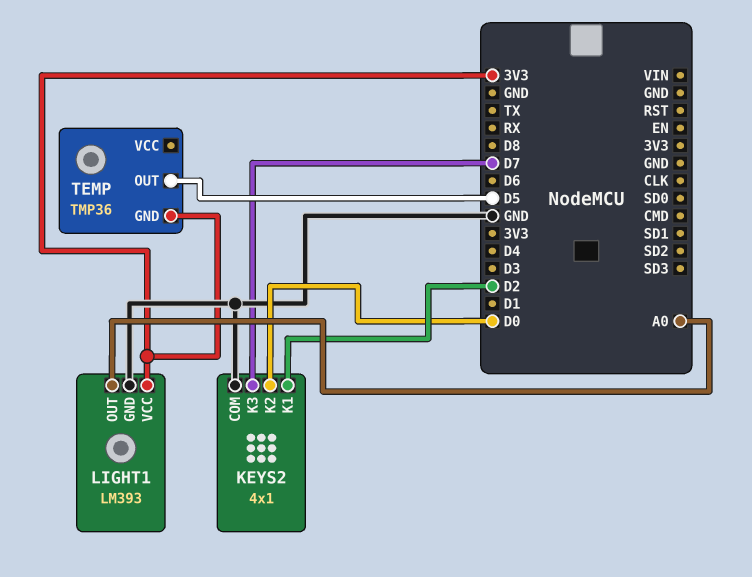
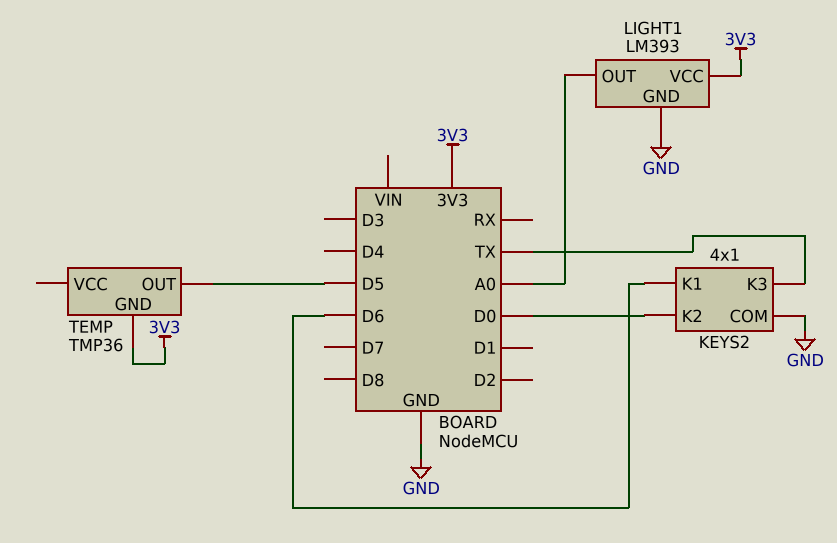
KEYS2 pin K1: D2 -> D6
KEYS2 pin K3: D7 -> TX

